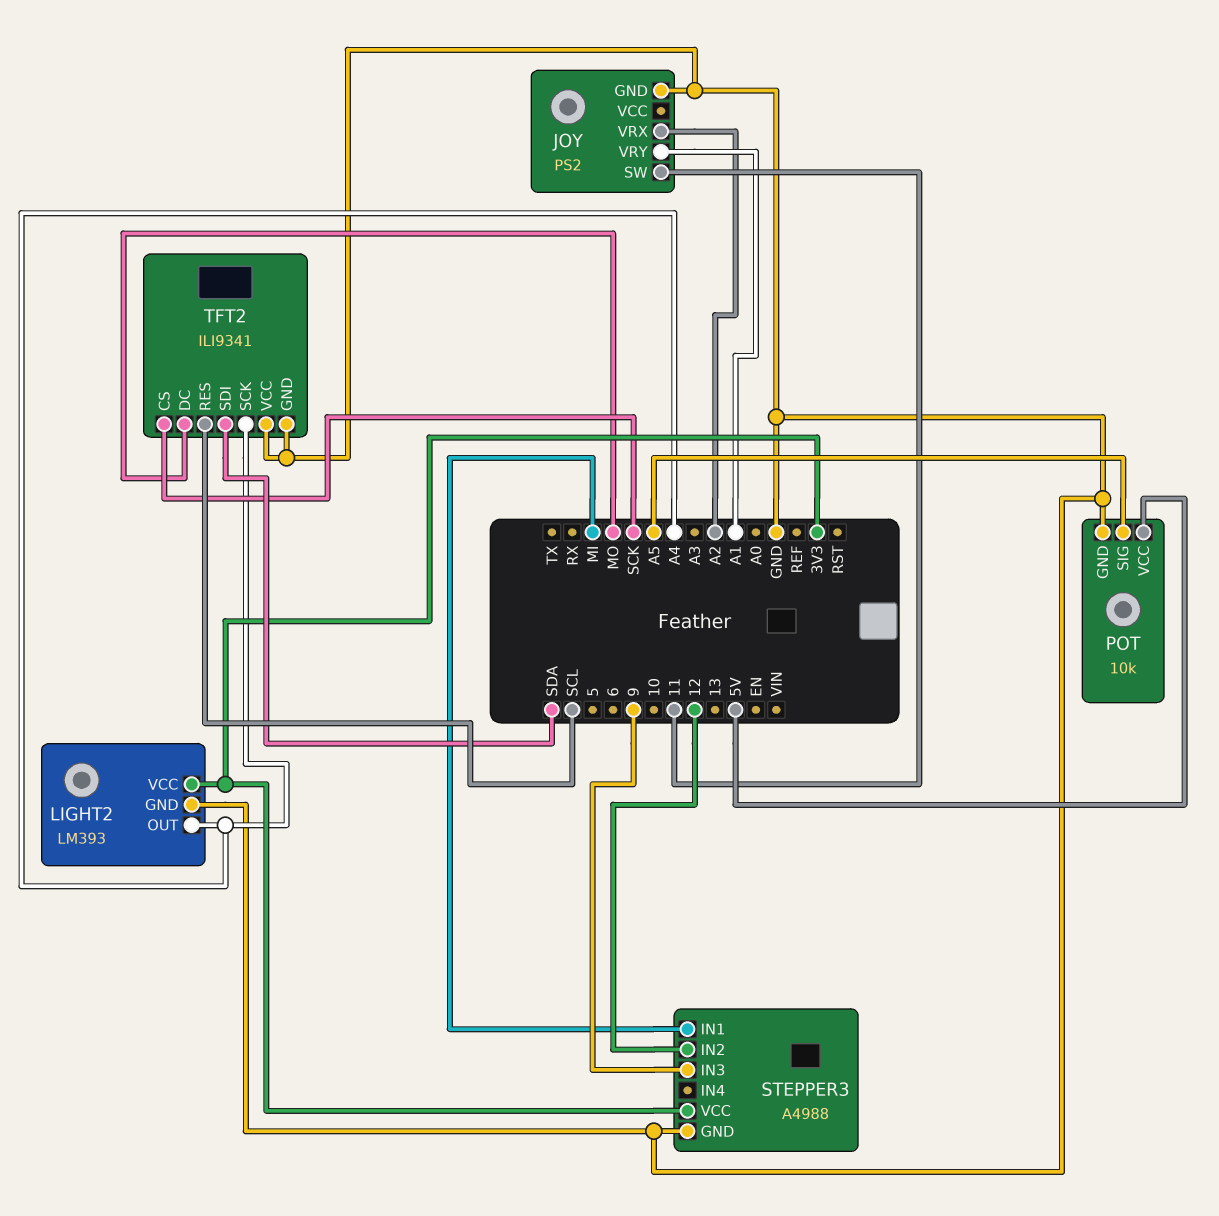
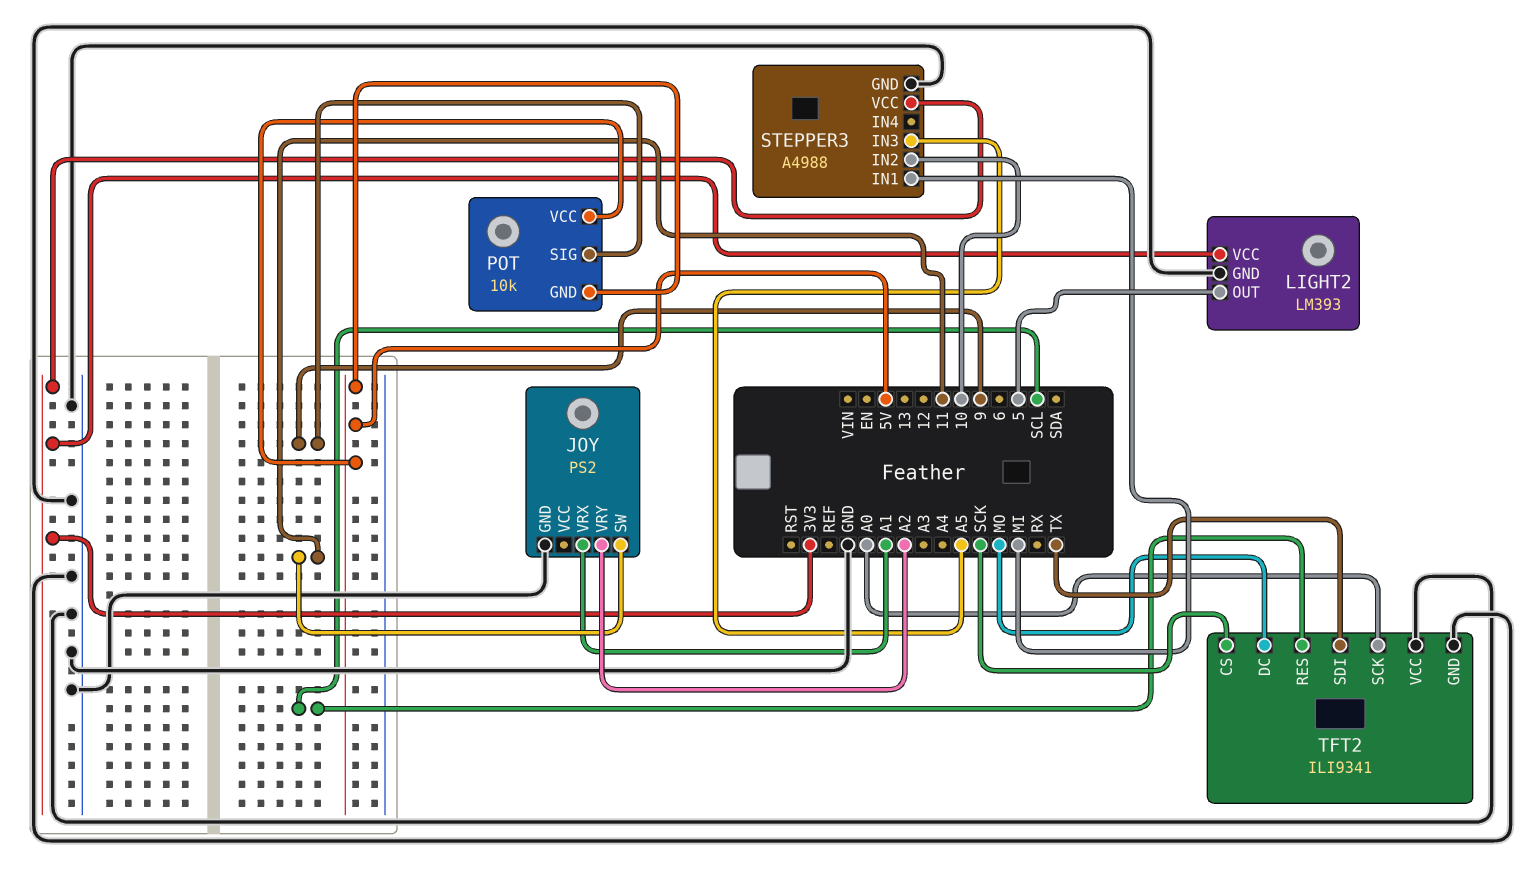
JOY pin VRX: A2 -> A1
JOY pin VRY: A1 -> A2
LIGHT2 pin OUT: A4 -> 5
POT pin GND: GND -> 5V
POT pin SIG: A5 -> 9
STEPPER3 pin IN2: 12 -> 10
STEPPER3 pin IN3: 9 -> A5
TFT2 pin SCK: A4 -> A0
TFT2 pin SDI: SDA -> TX

